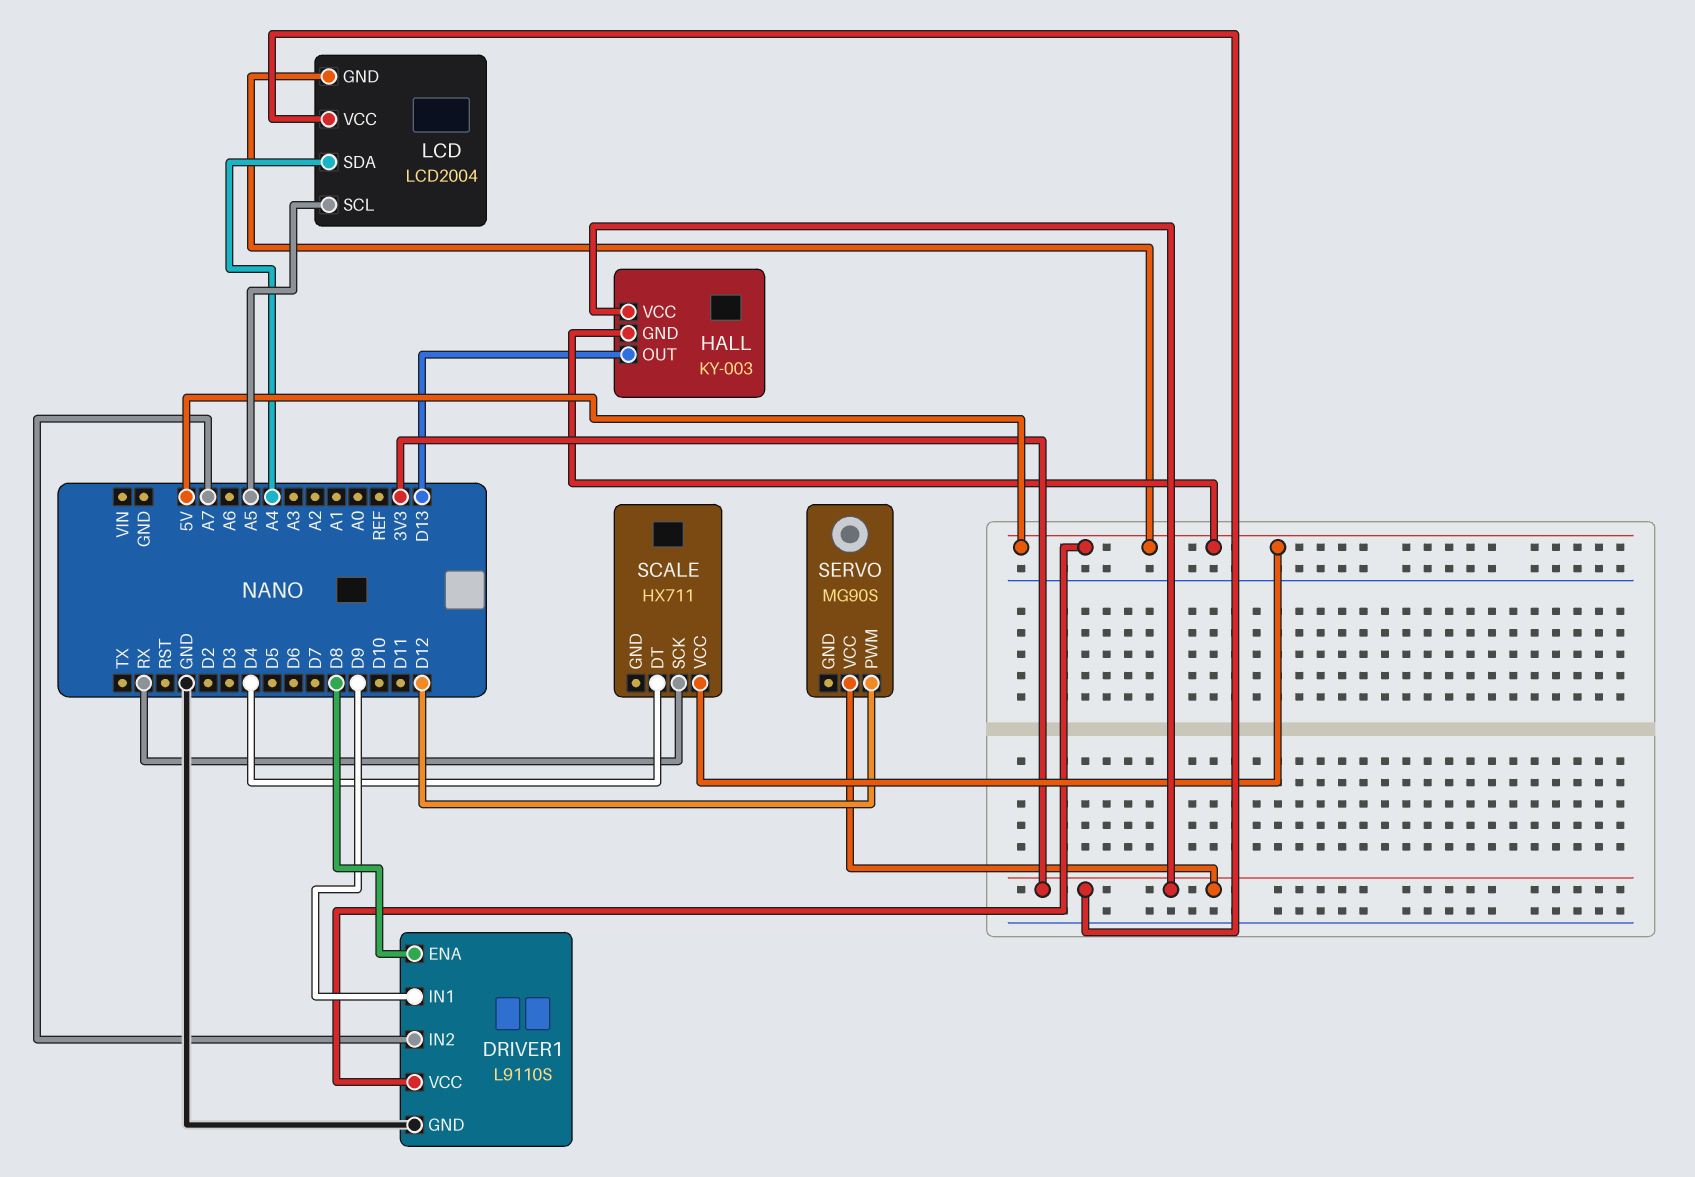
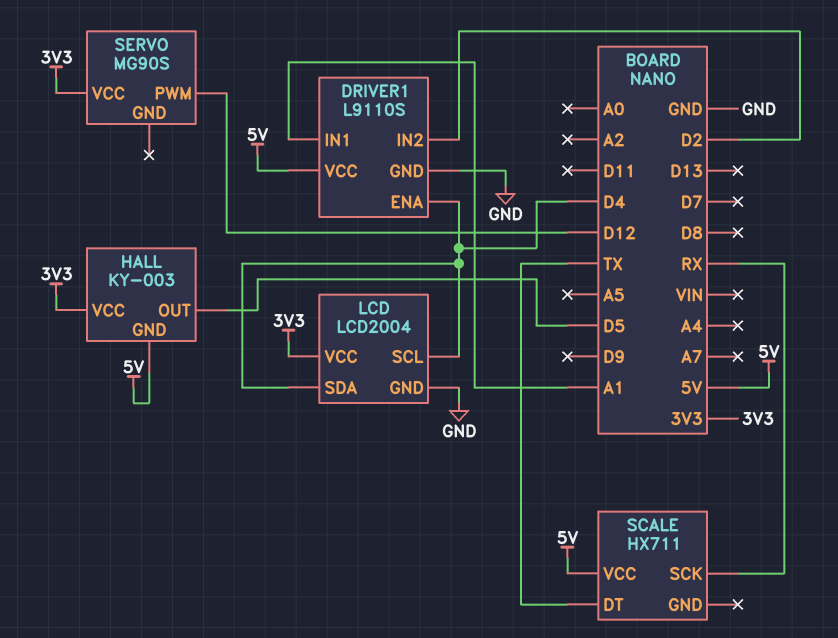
DRIVER1 pin ENA: D8 -> D4
DRIVER1 pin IN1: D9 -> A1
DRIVER1 pin IN2: A7 -> D2
HALL pin OUT: D13 -> D5
LCD pin GND: 5V -> GND
LCD pin SCL: A5 -> D4
LCD pin SDA: A4 -> D4
SCALE pin DT: D4 -> TX

